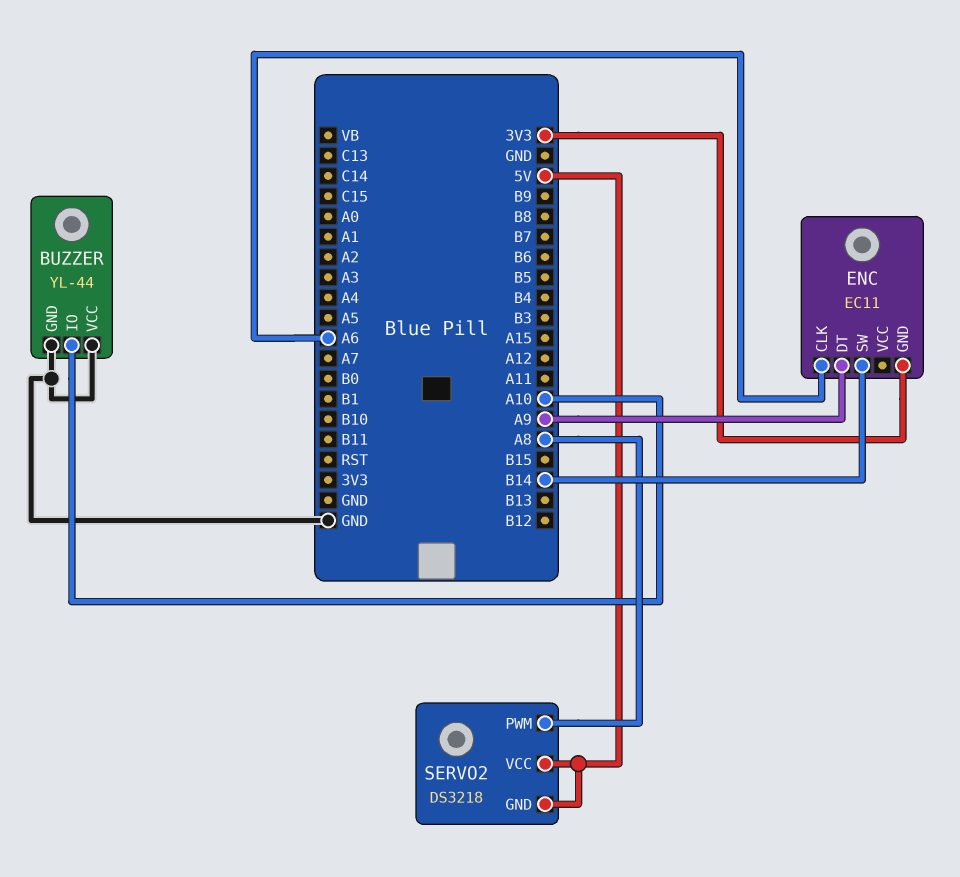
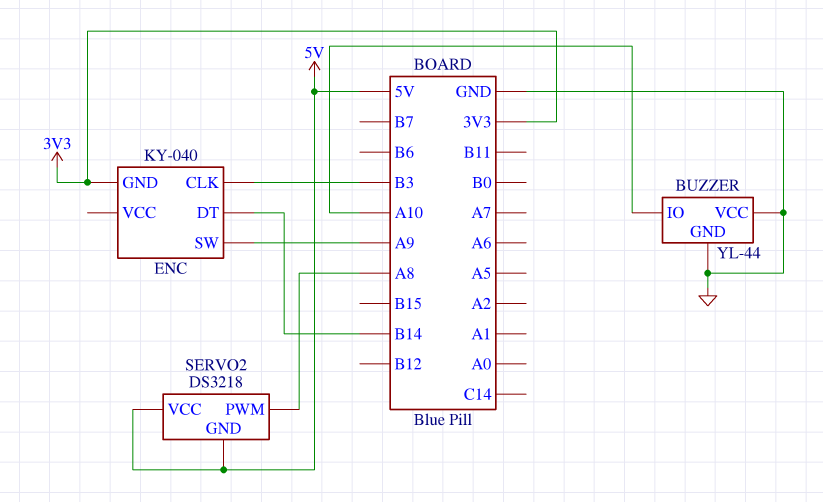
ENC: EC11 -> KY-040
ENC pin CLK: A6 -> B3
ENC pin DT: A9 -> B14
ENC pin SW: B14 -> A9

